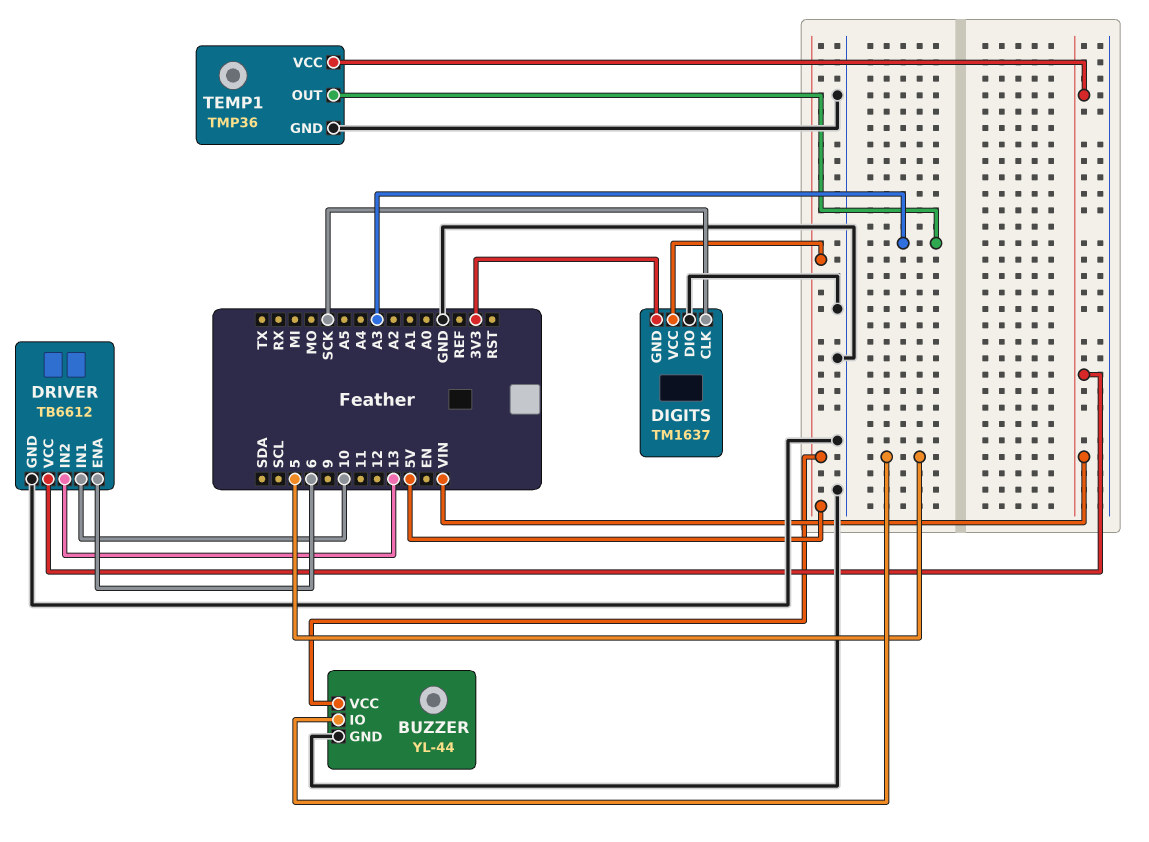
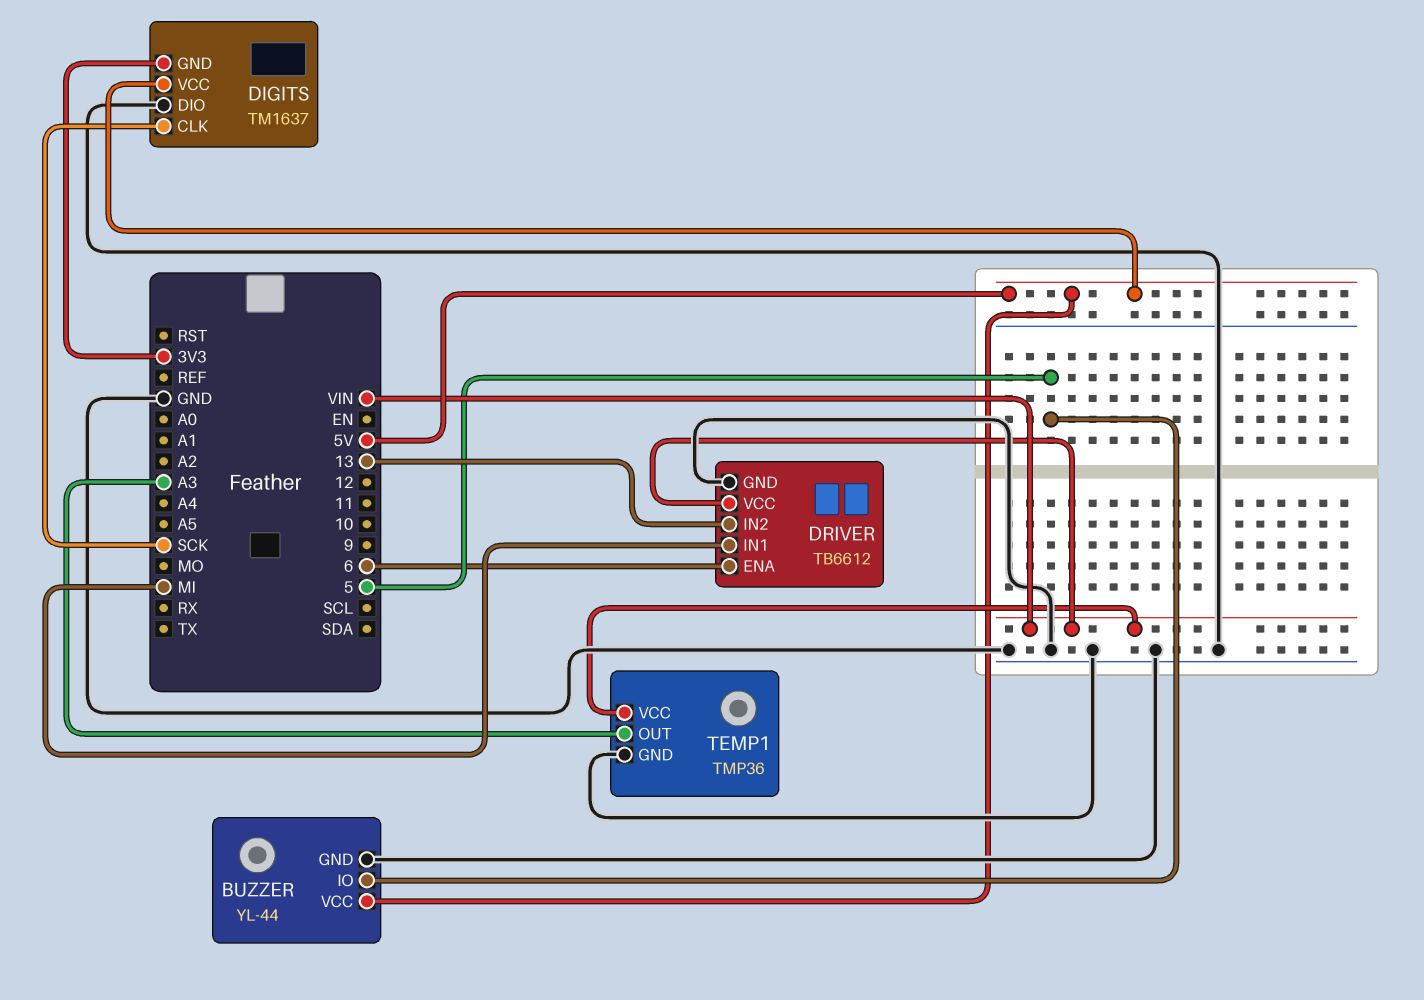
DRIVER pin IN1: 10 -> MI

